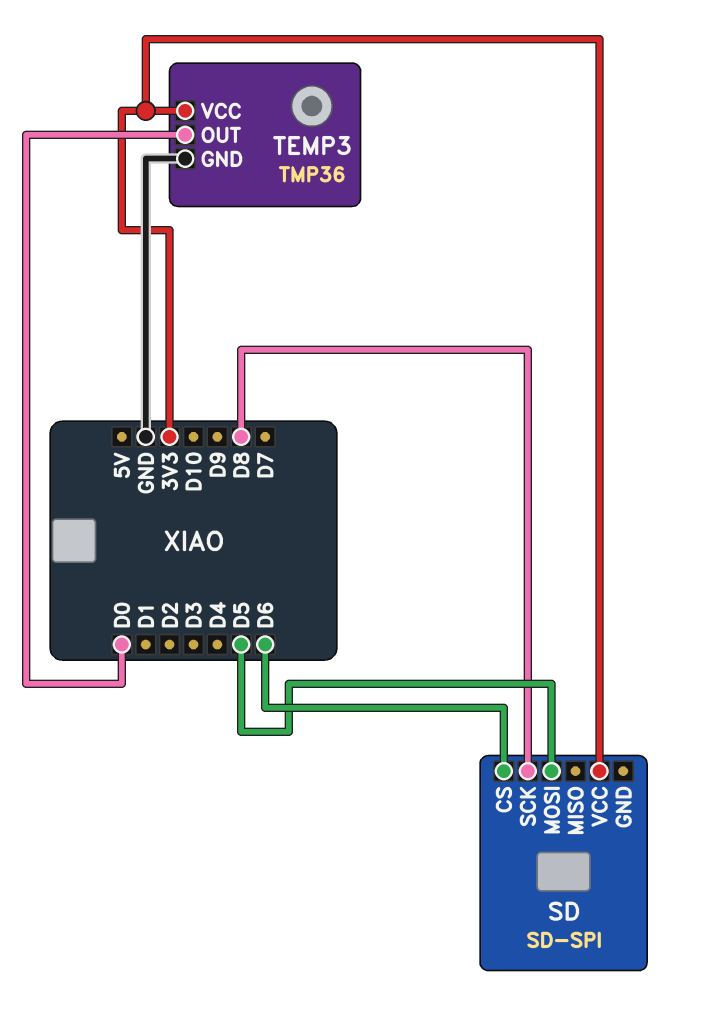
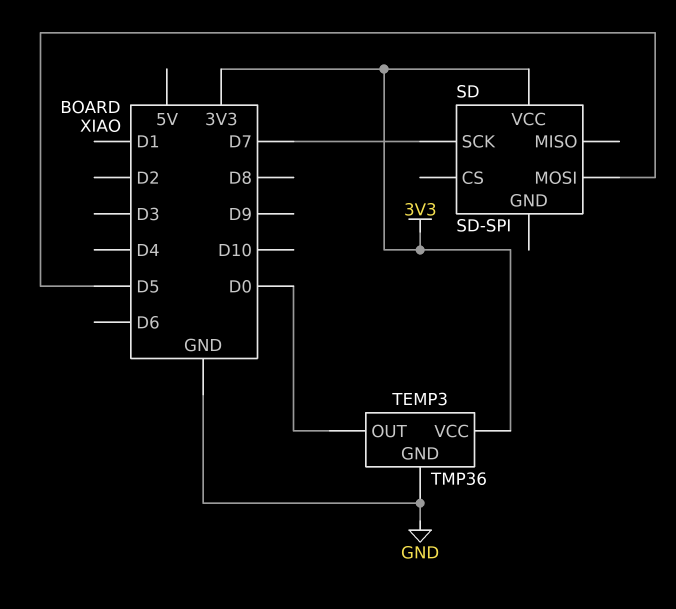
SD pin CS: D6 -> none
SD pin SCK: D8 -> D7

